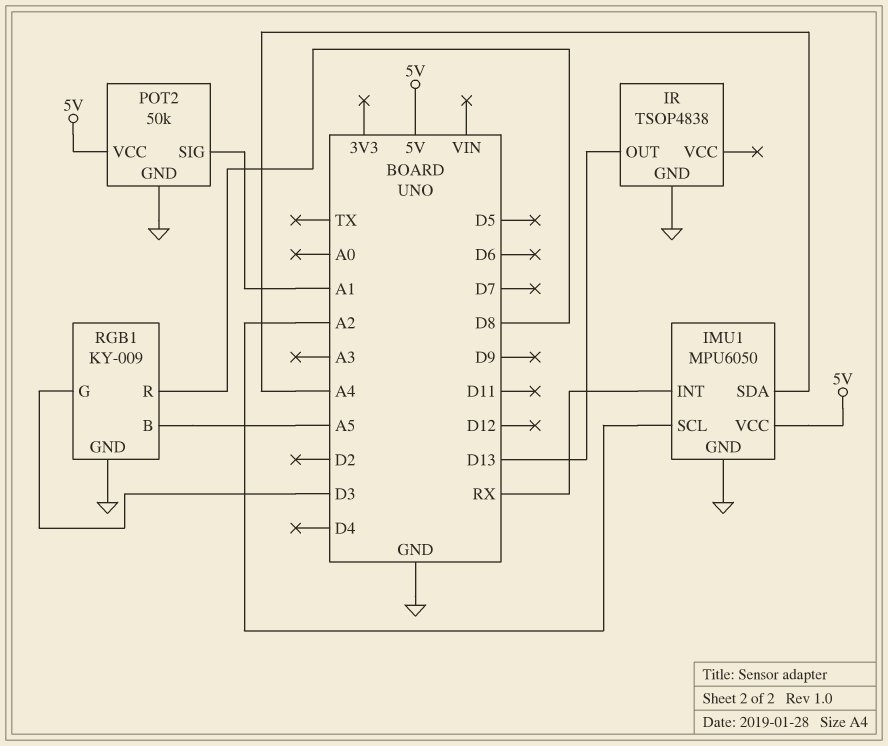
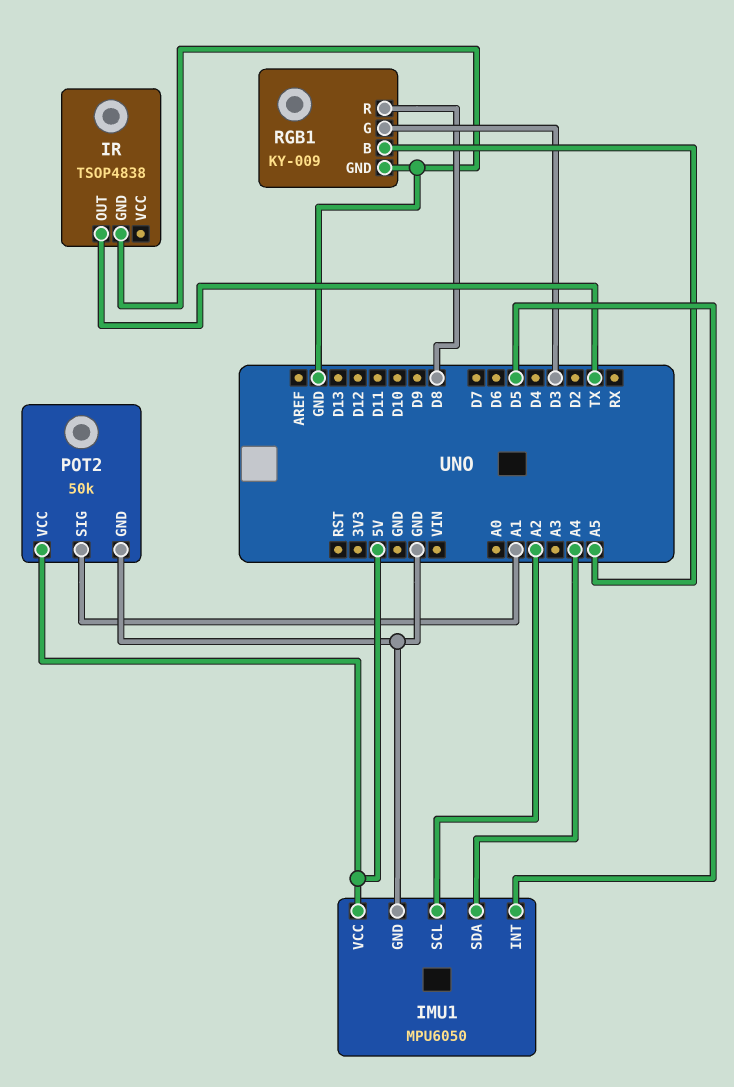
IMU1 pin INT: RX -> D5
IR pin OUT: D13 -> TX

